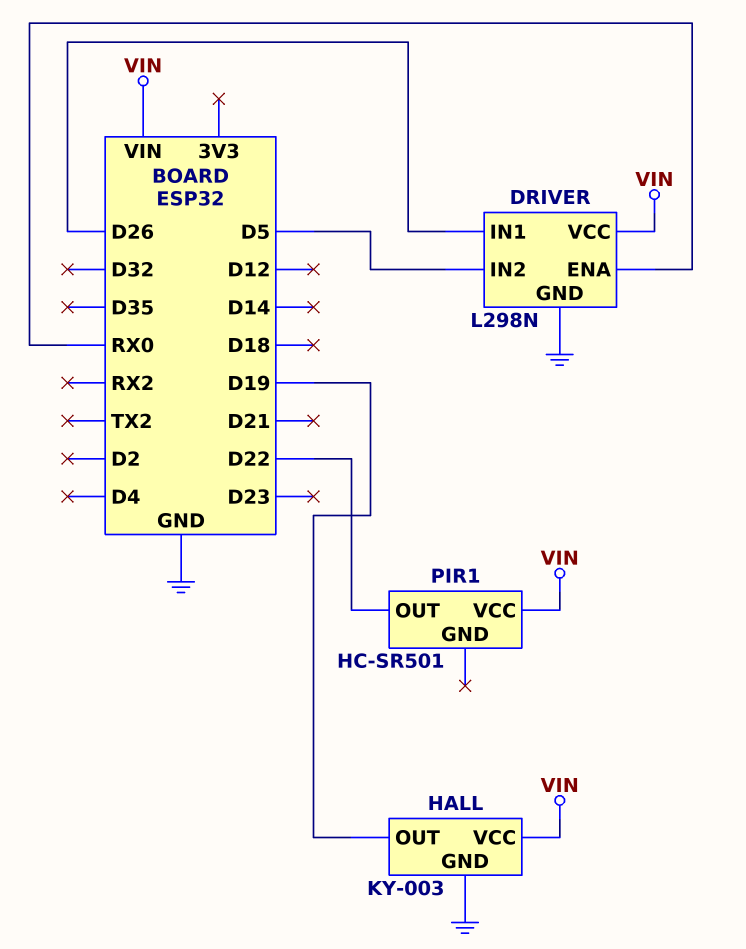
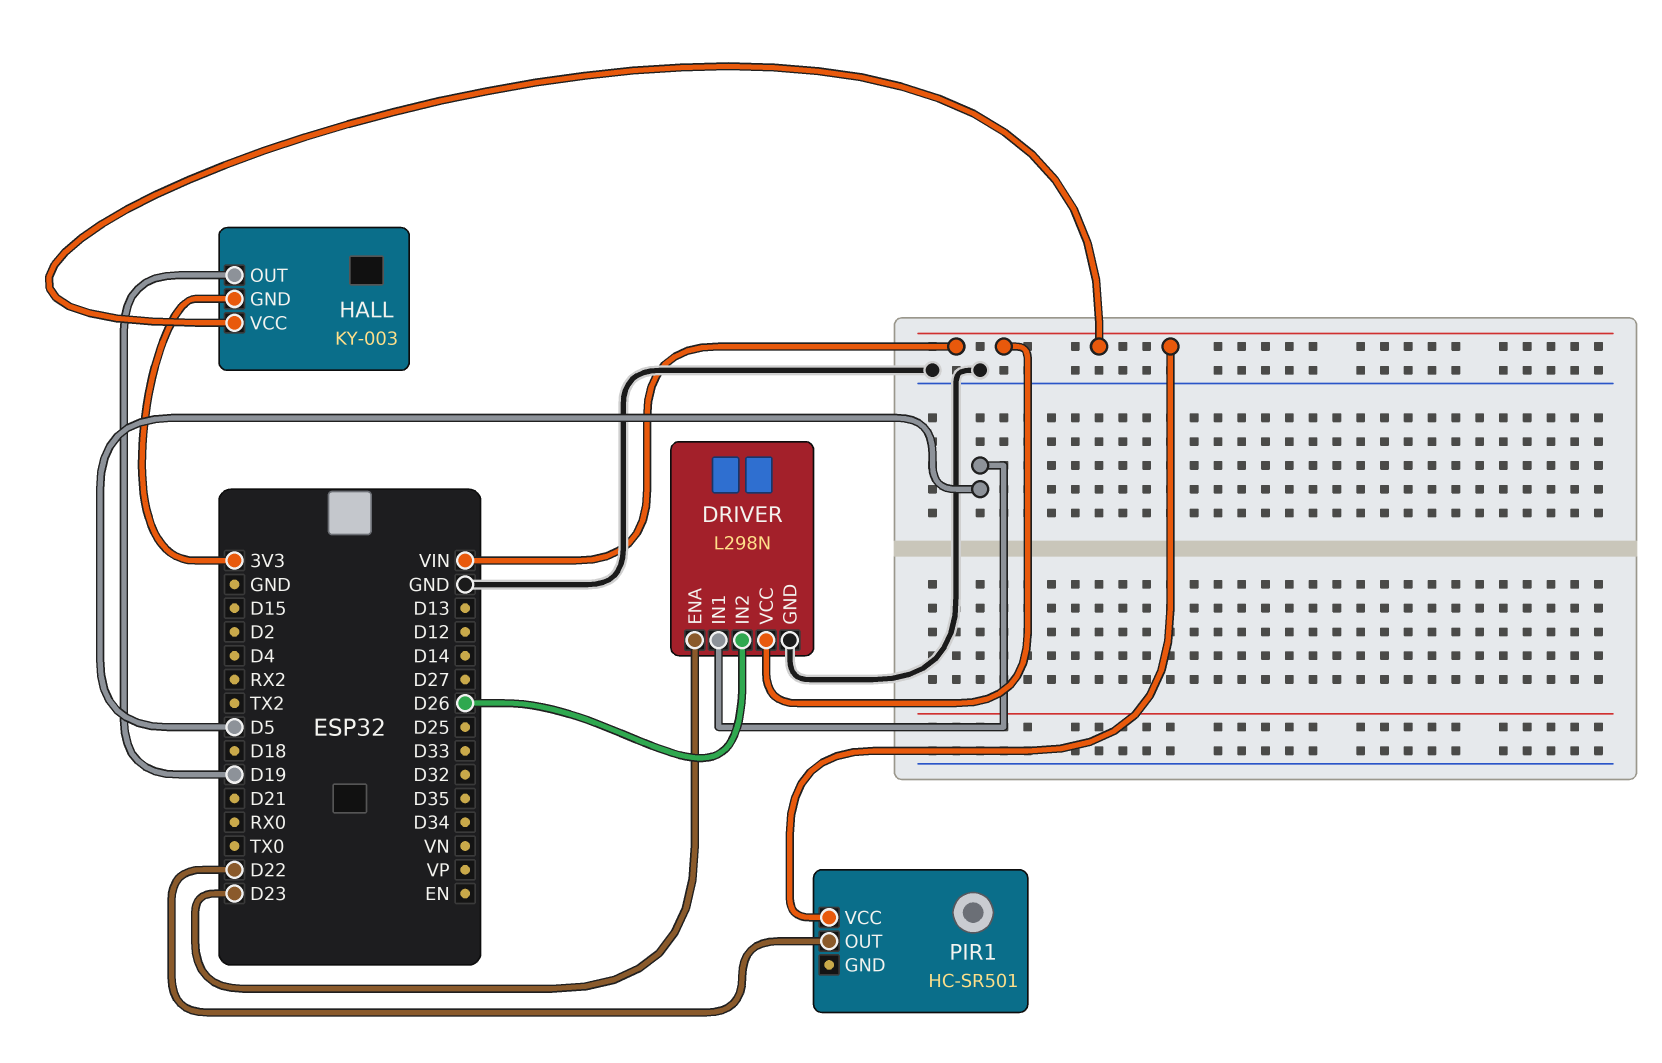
DRIVER pin ENA: RX0 -> D23
DRIVER pin IN1: D26 -> D5
DRIVER pin IN2: D5 -> D26
HALL pin GND: GND -> 3V3

